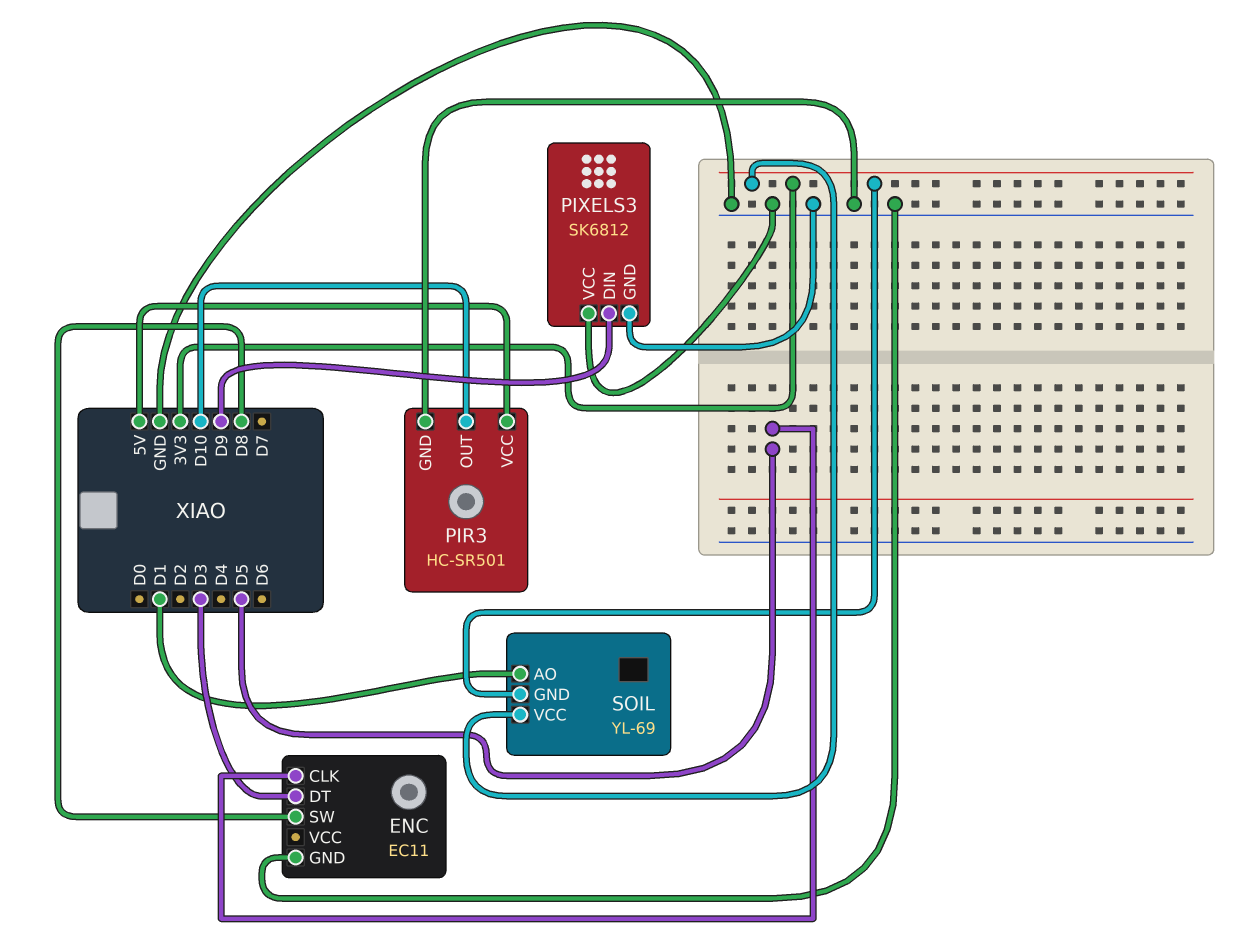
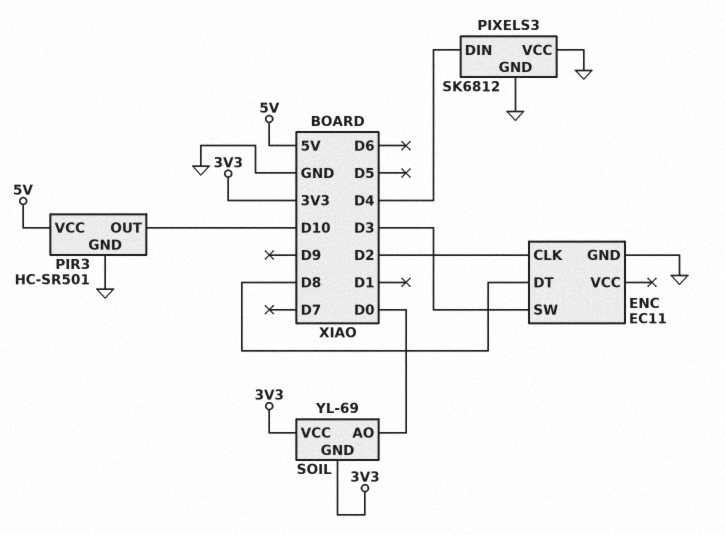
ENC pin CLK: D5 -> D2
ENC pin DT: D3 -> D8
ENC pin SW: D8 -> D3
PIXELS3 pin DIN: D9 -> D4
SOIL pin AO: D1 -> D0

